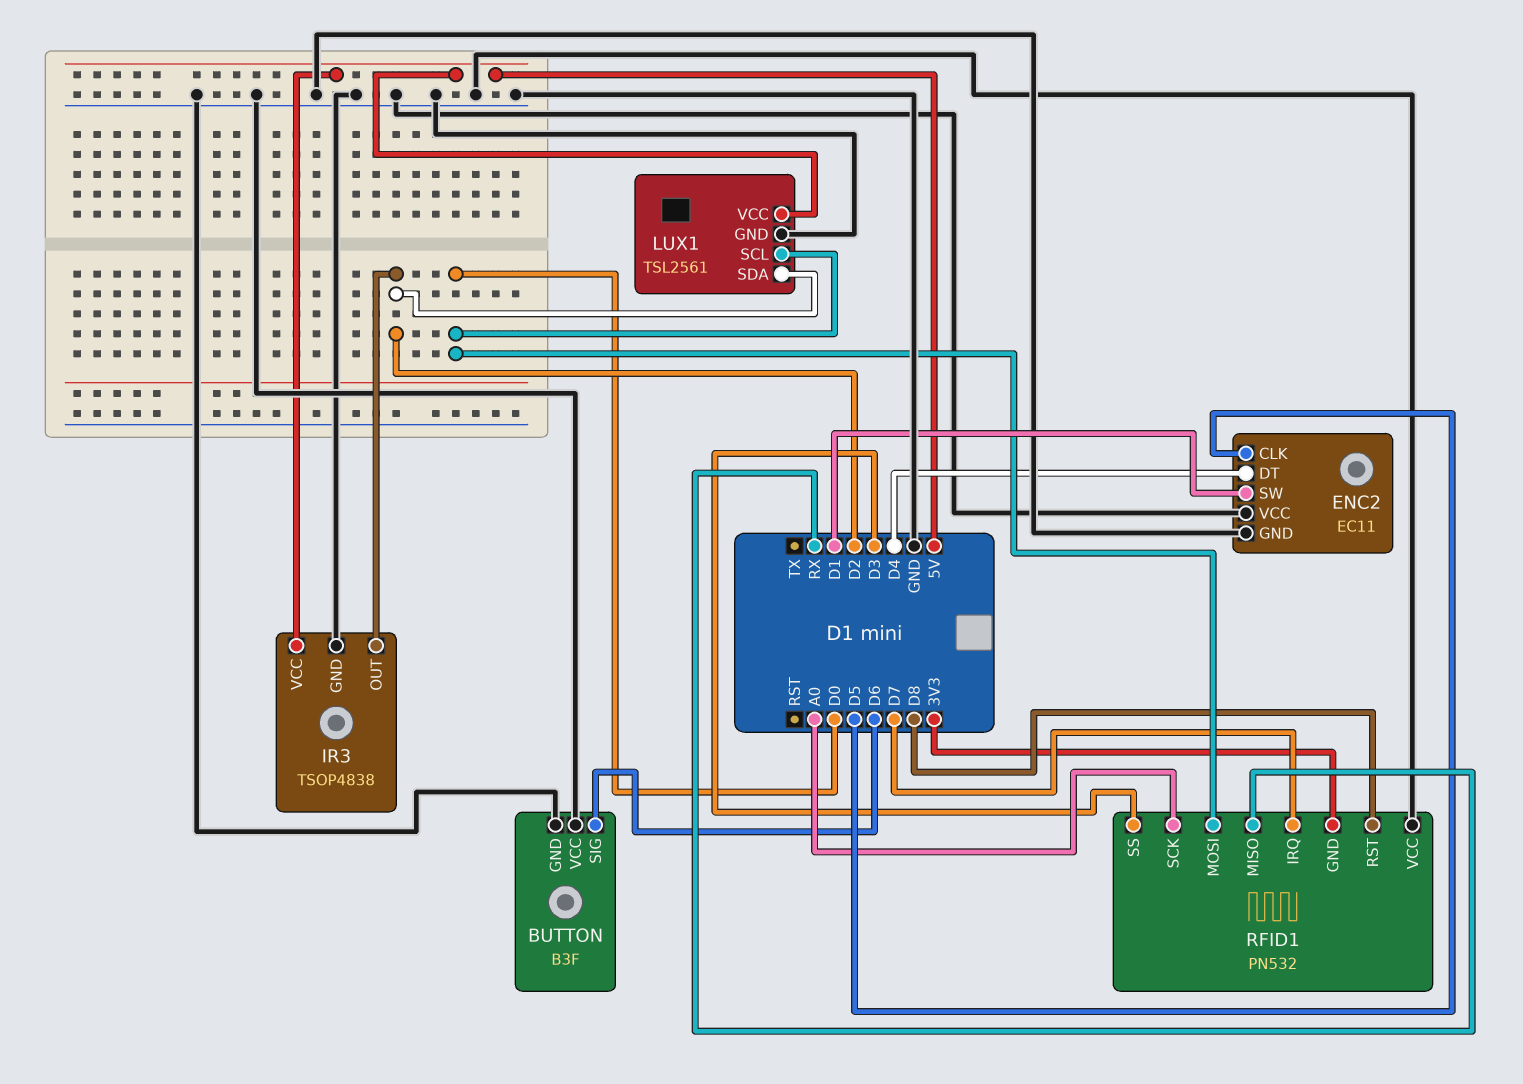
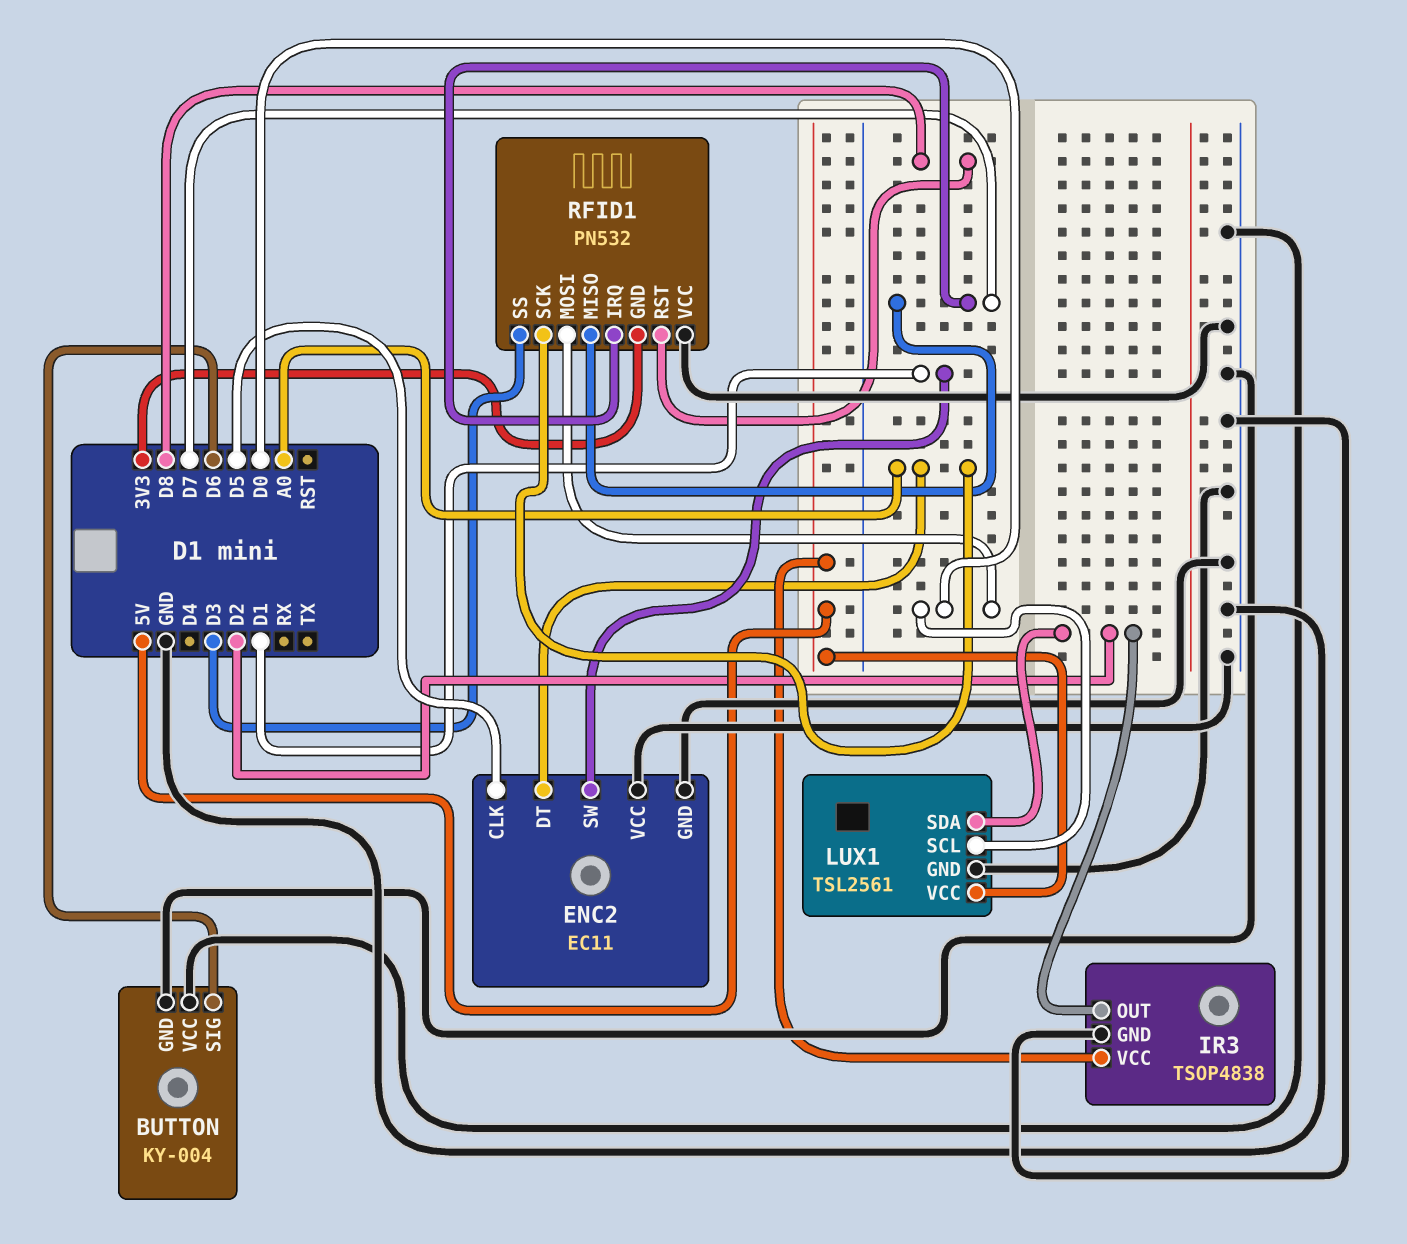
BUTTON: B3F -> KY-004
ENC2 pin DT: D4 -> A0
RFID1 pin MISO: RX -> D7

